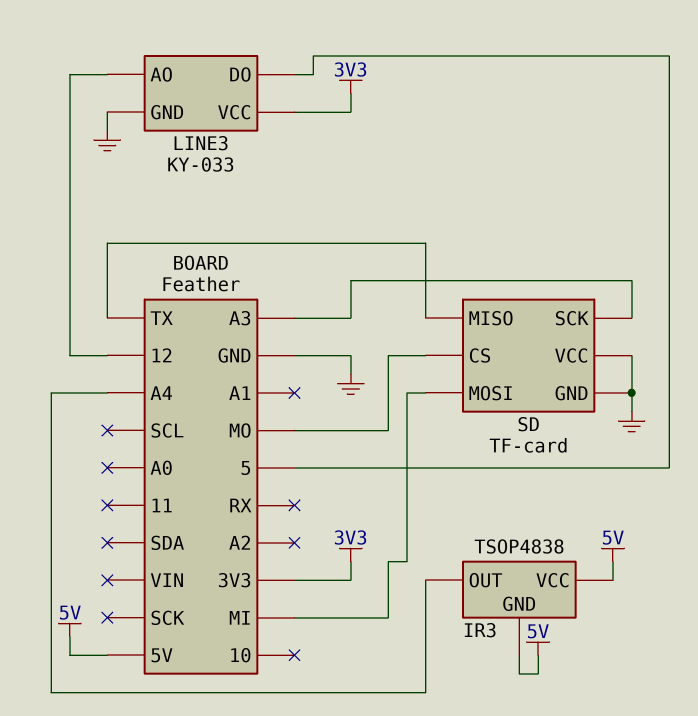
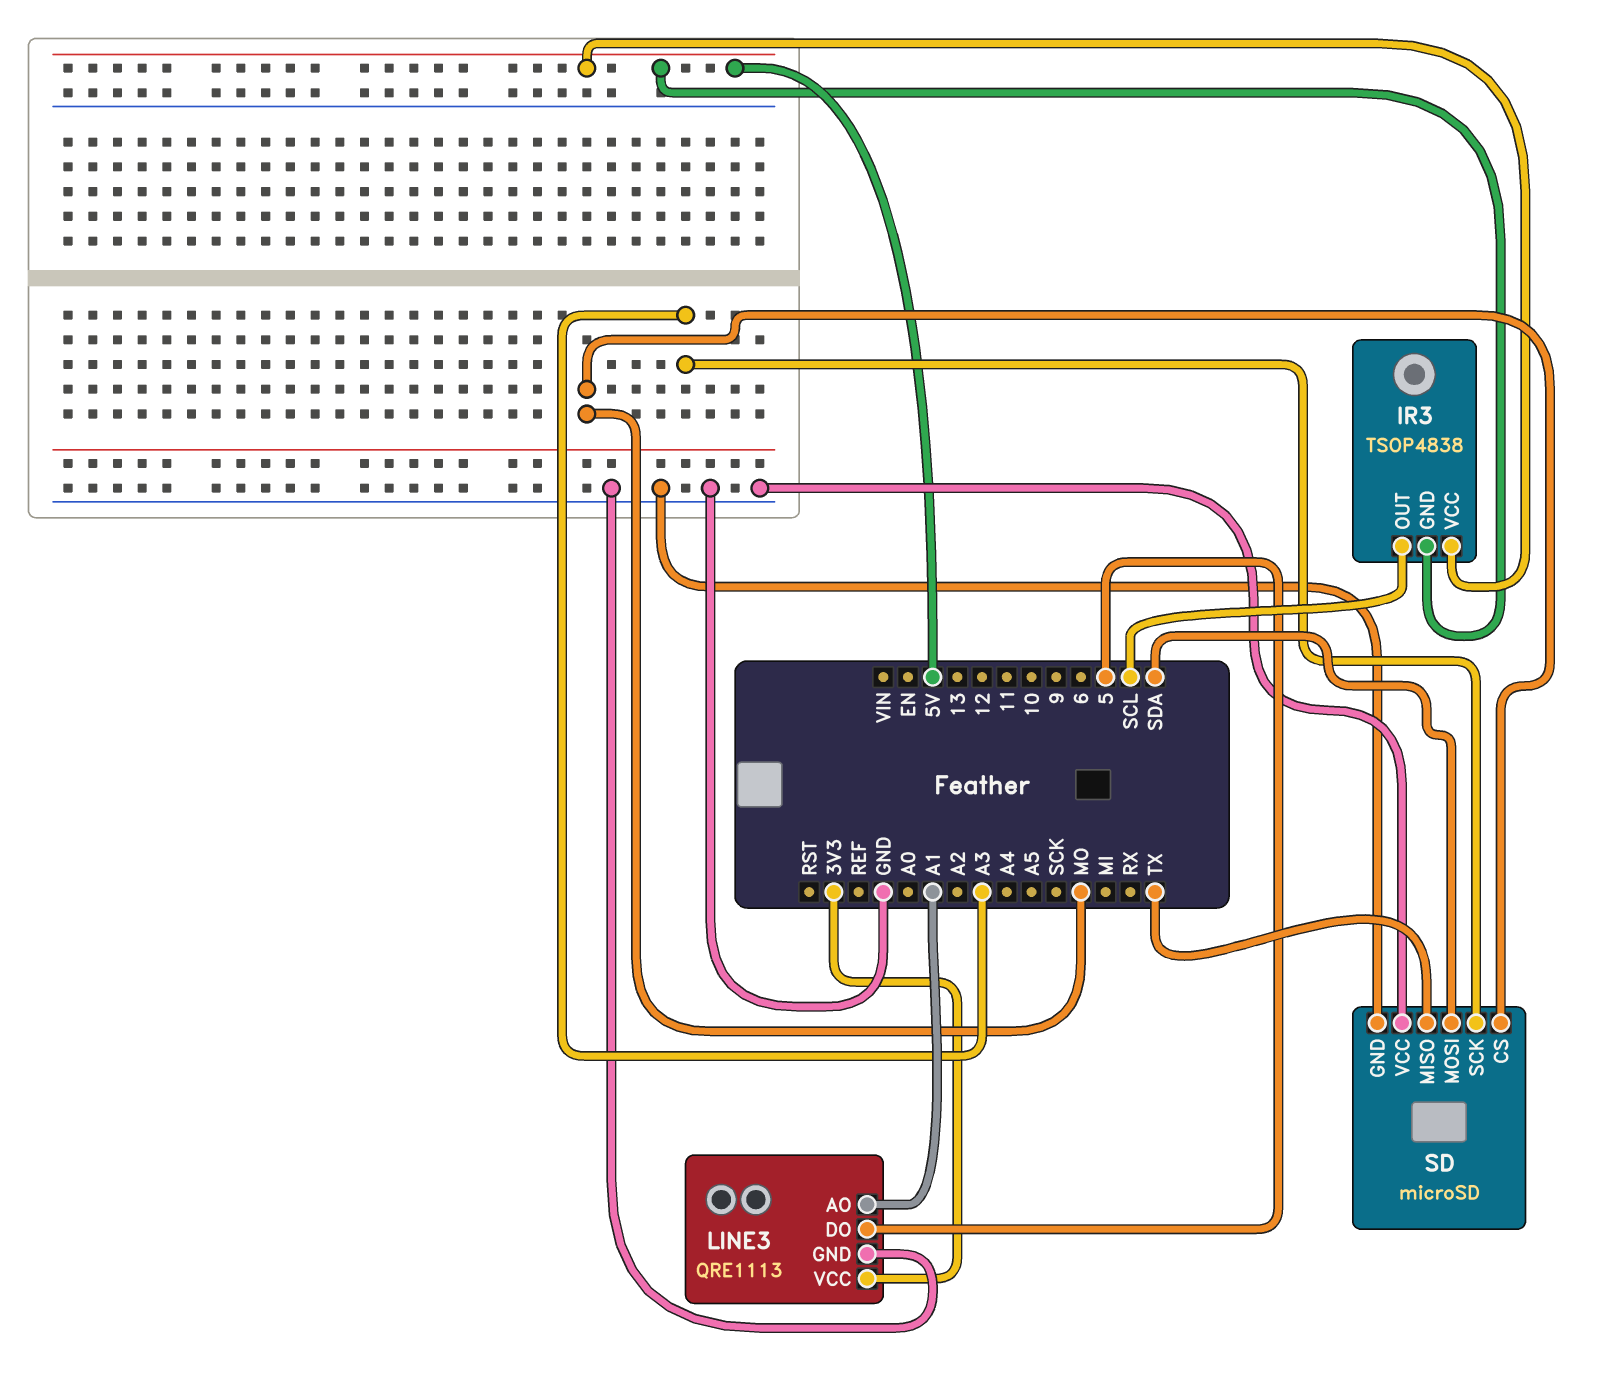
IR3 pin OUT: A4 -> SCL
LINE3: KY-033 -> QRE1113
LINE3 pin AO: 12 -> A1
SD: TF-card -> microSD
SD pin MOSI: MI -> SDA

